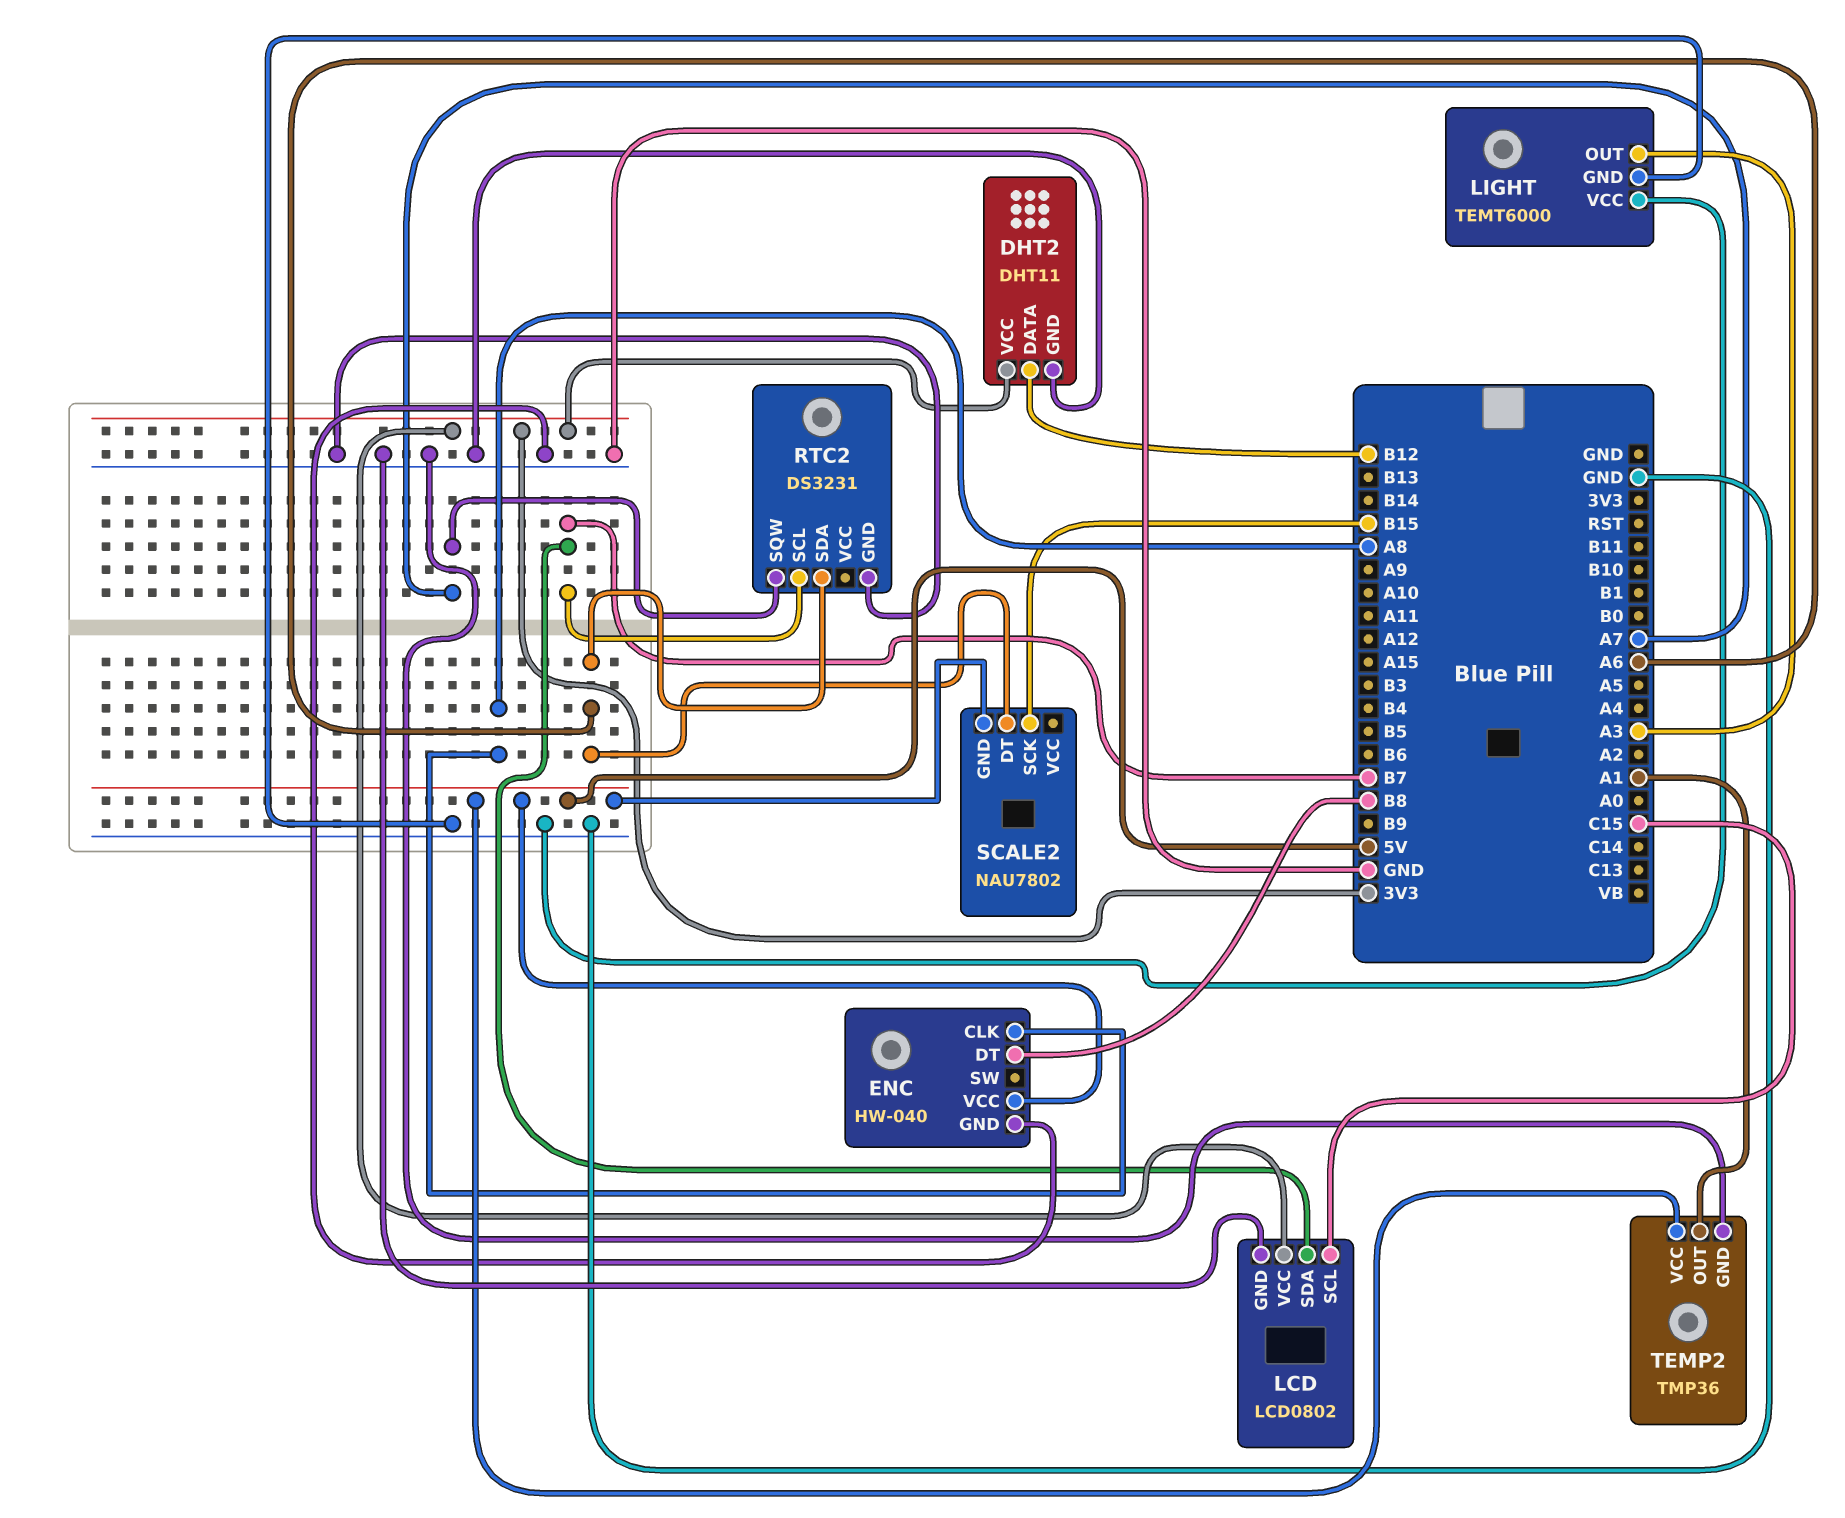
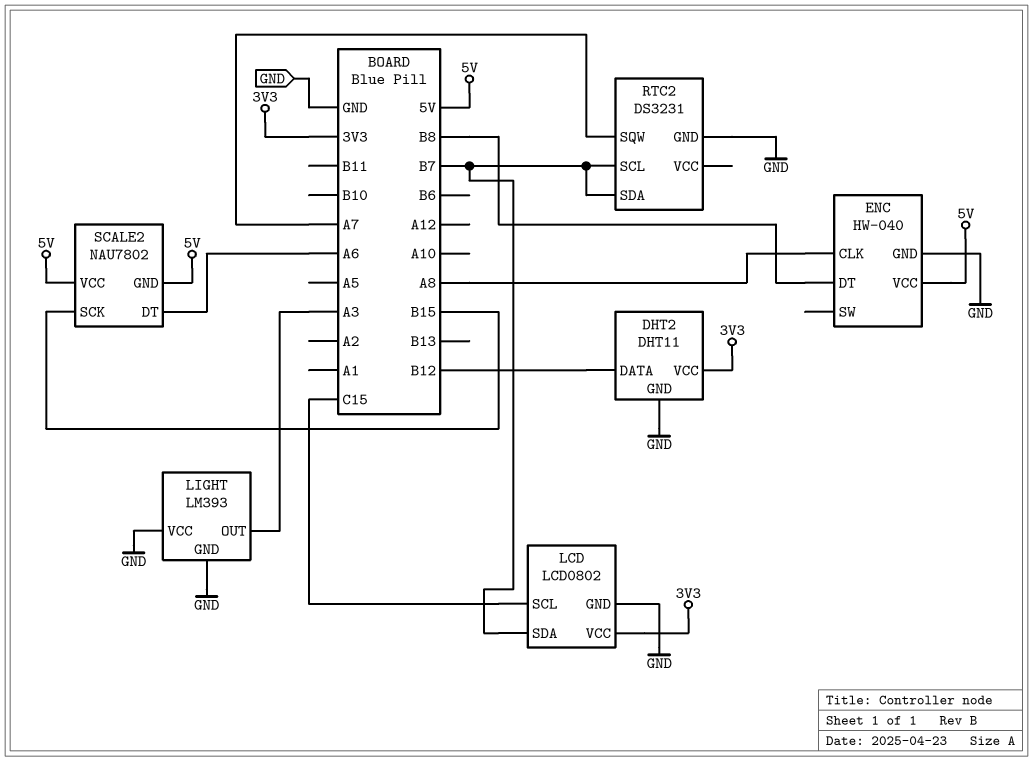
LIGHT: TEMT6000 -> LM393
RTC2 pin SDA: A6 -> B7
SCALE2 pin VCC: none -> 5V
TEMP2: TMP36 -> none
TEMP2 pin GND: GND -> none
TEMP2 pin OUT: A1 -> none
TEMP2 pin VCC: 5V -> none

